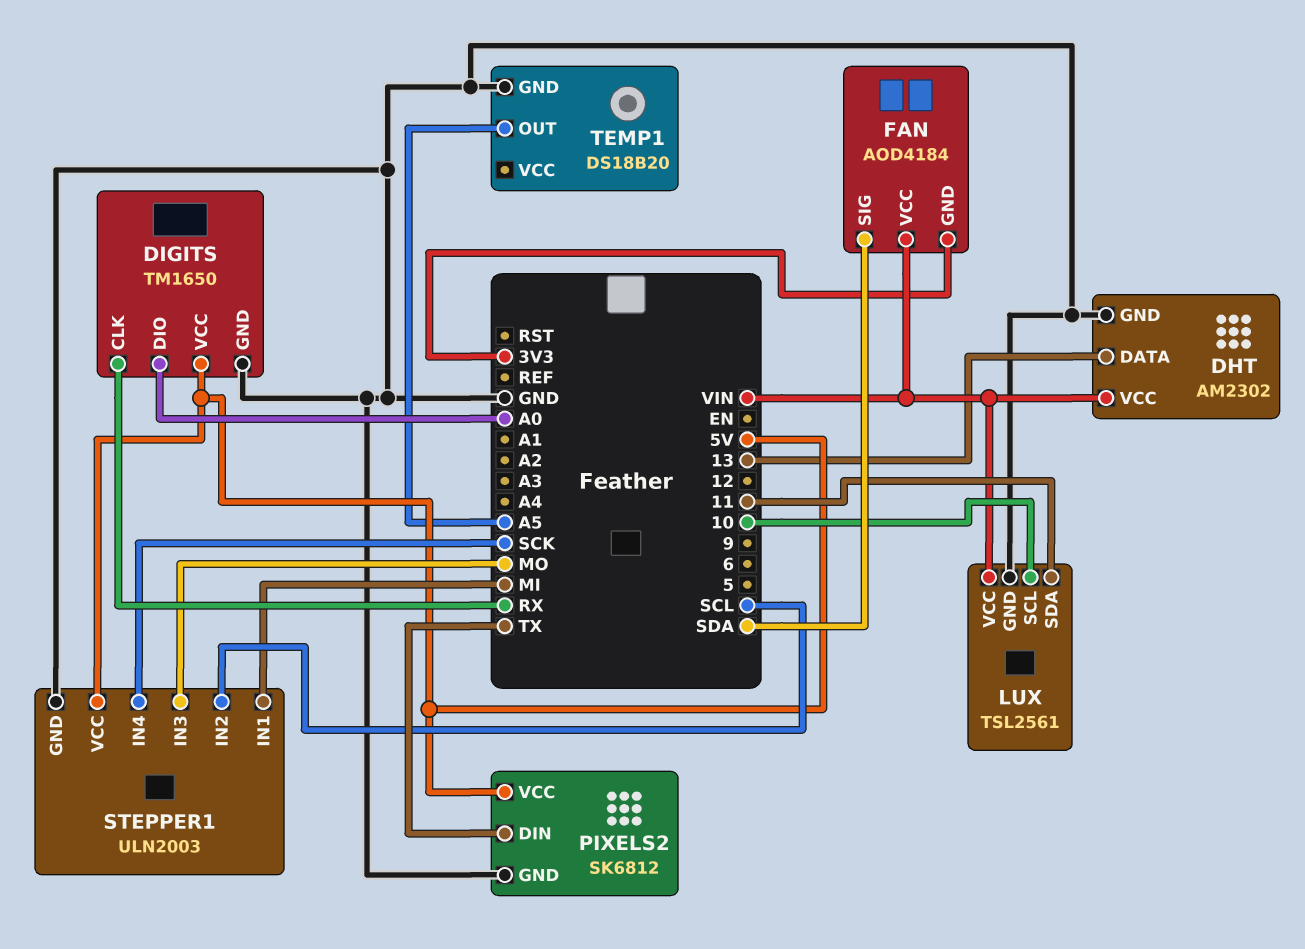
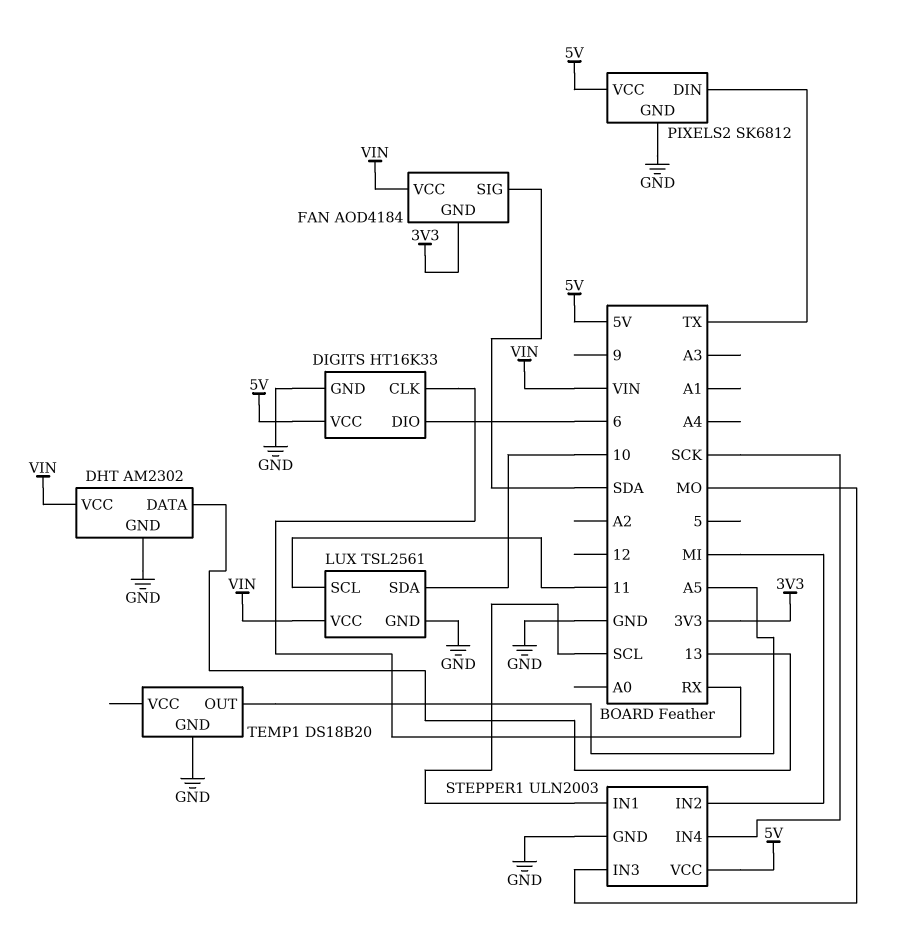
DIGITS: TM1650 -> HT16K33
DIGITS pin DIO: A0 -> 6
LUX pin SCL: 10 -> 11
LUX pin SDA: 11 -> 10
STEPPER1 pin IN1: MI -> SCL
STEPPER1 pin IN2: SCL -> MI

